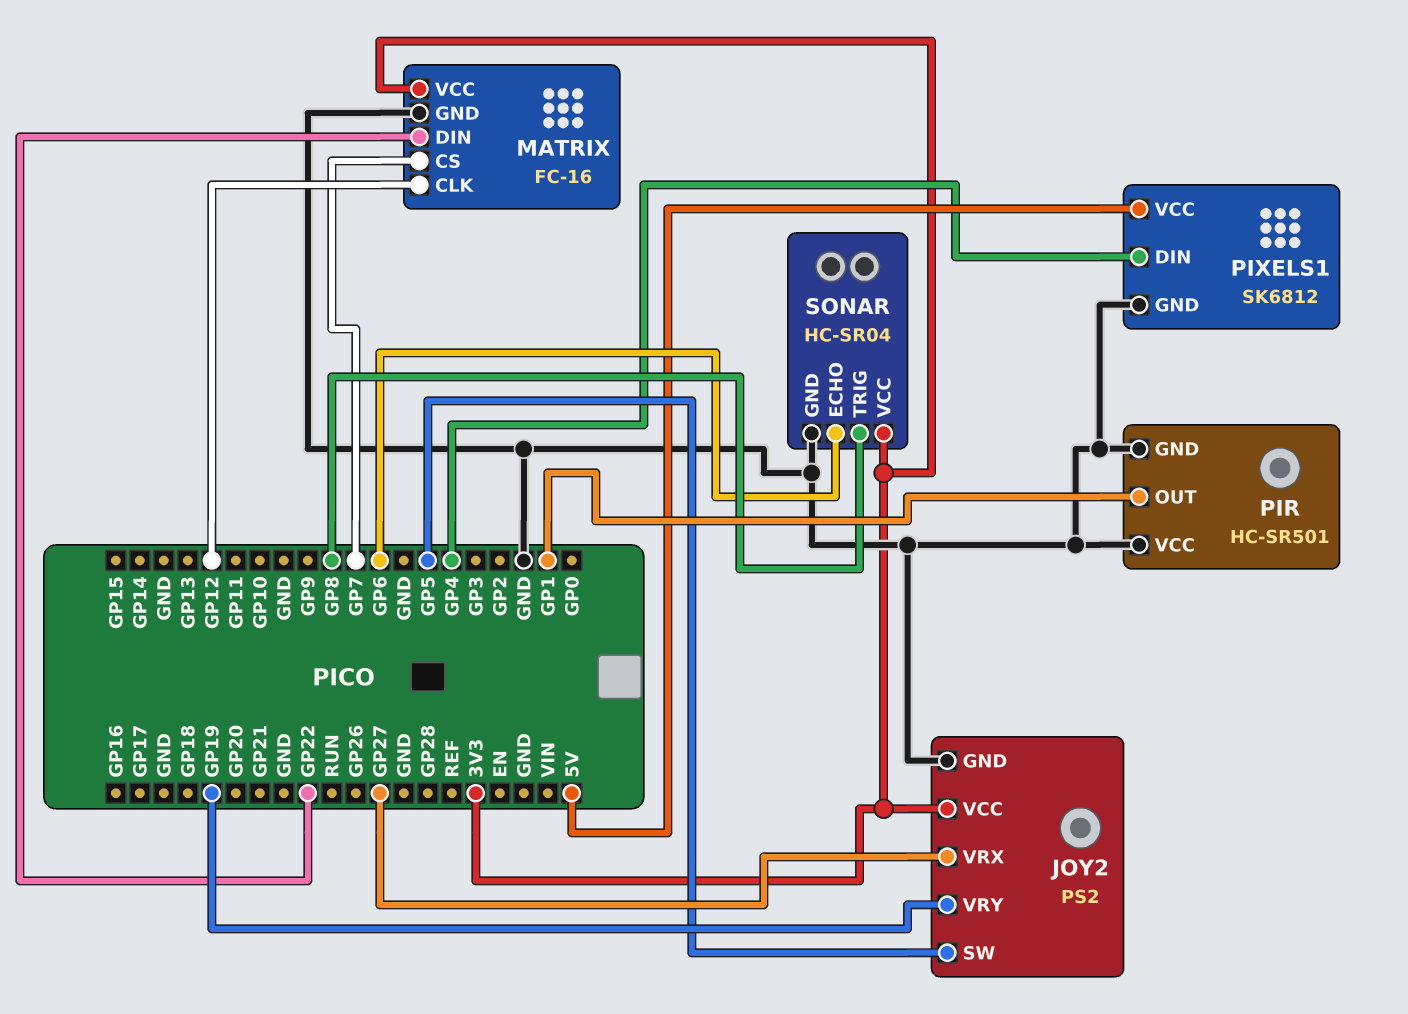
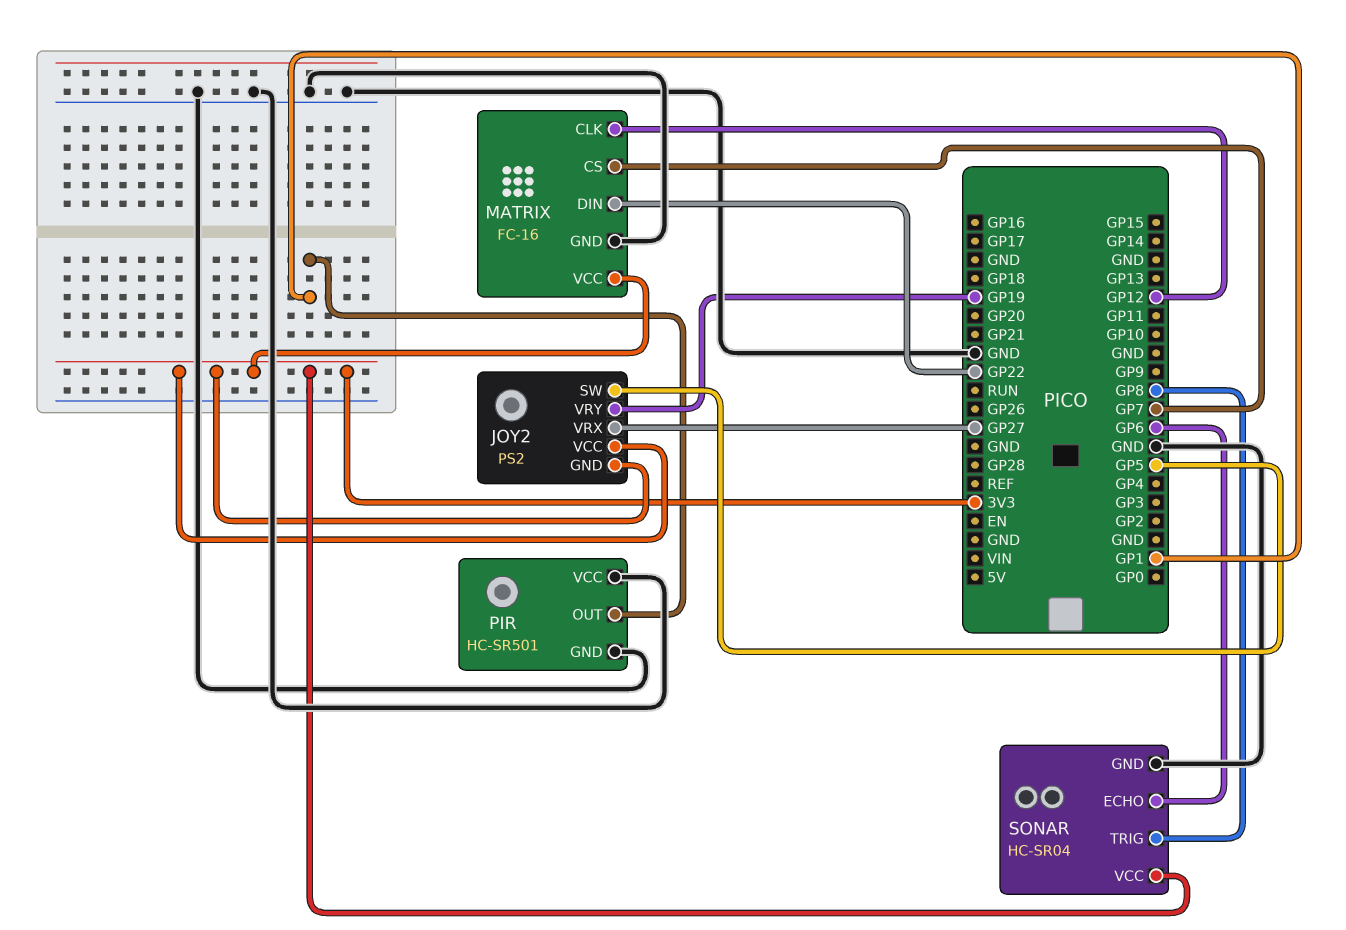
JOY2 pin GND: GND -> 3V3
PIXELS1: SK6812 -> none
PIXELS1 pin DIN: GP4 -> none
PIXELS1 pin GND: GND -> none
PIXELS1 pin VCC: 5V -> none

